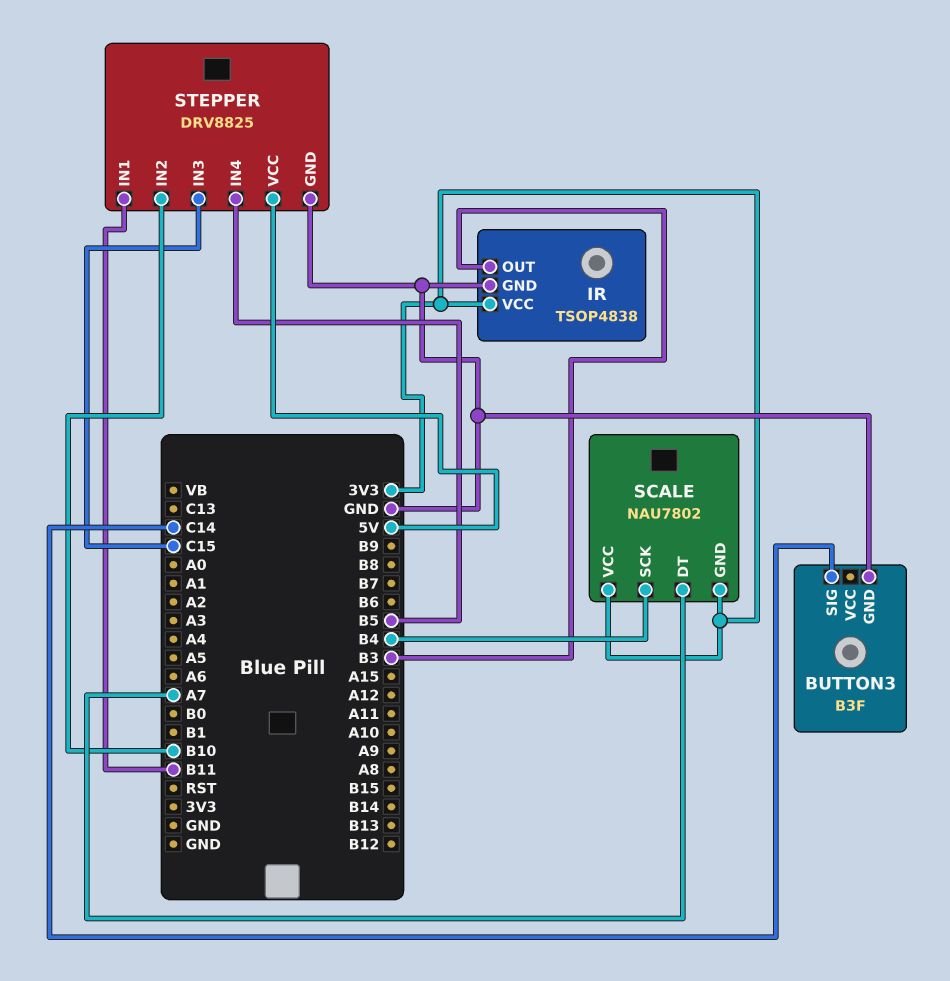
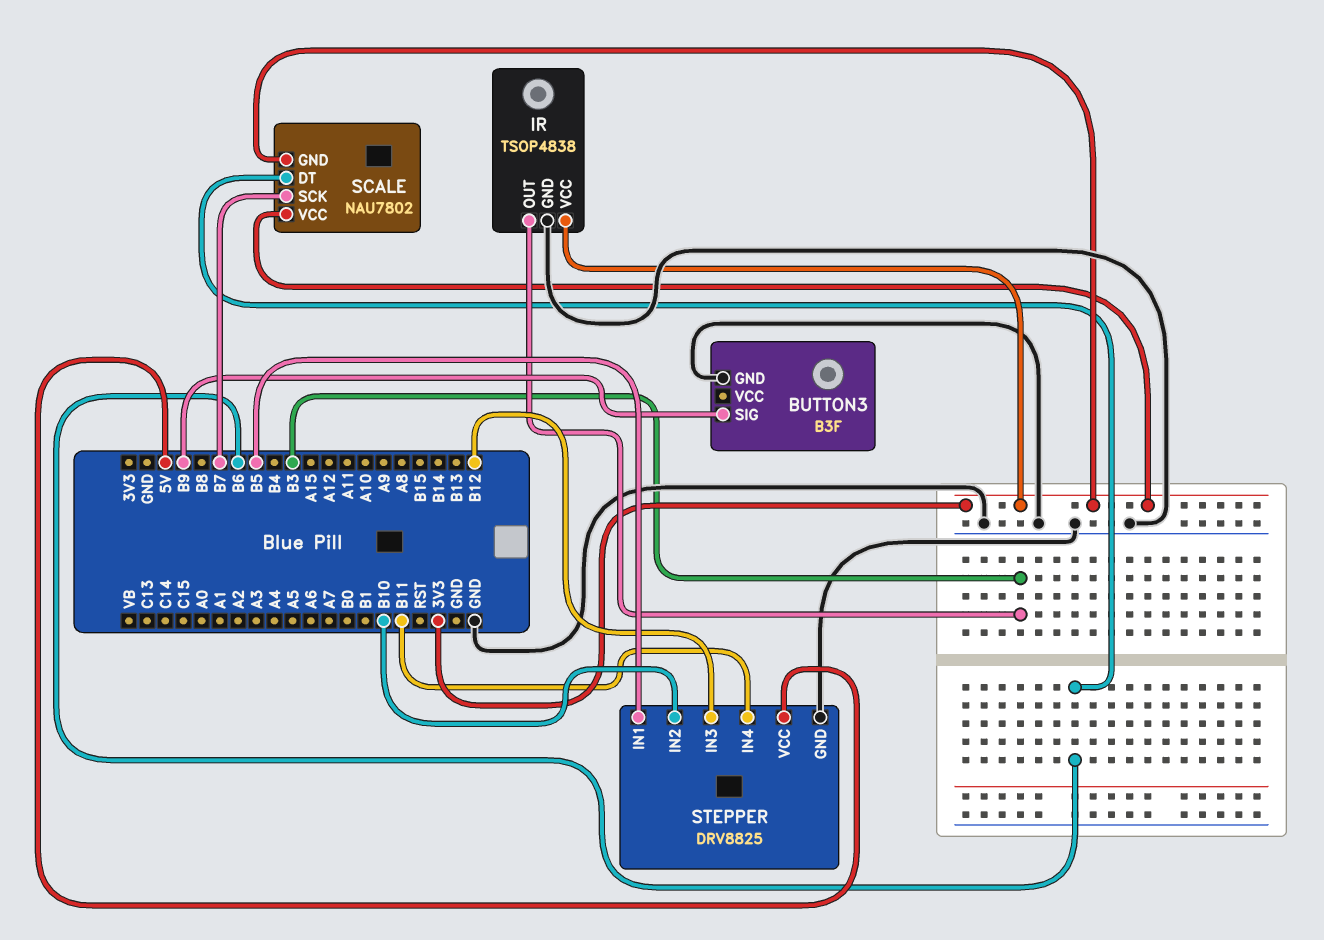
BUTTON3 pin SIG: C14 -> B9
SCALE pin DT: A7 -> B6
SCALE pin SCK: B4 -> B7
STEPPER pin IN1: B11 -> B5
STEPPER pin IN3: C15 -> B12
STEPPER pin IN4: B5 -> B11

